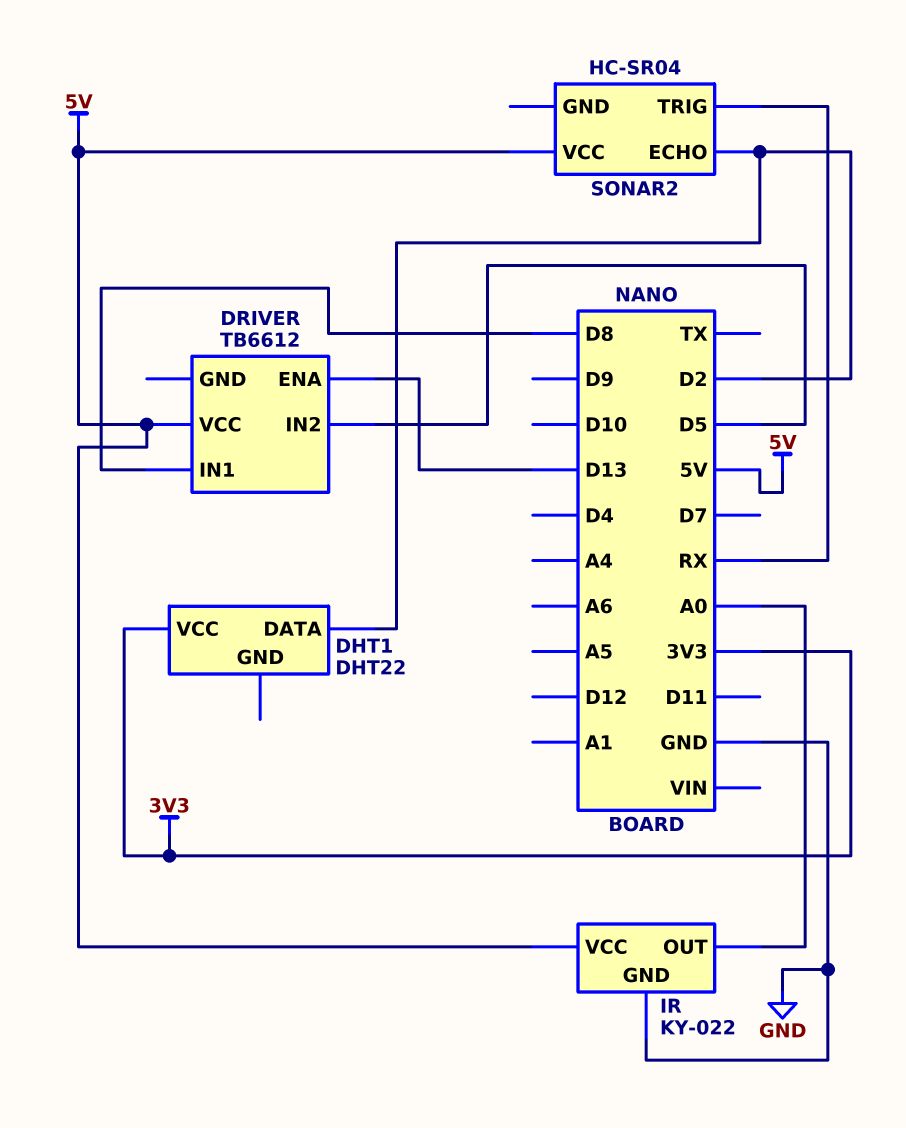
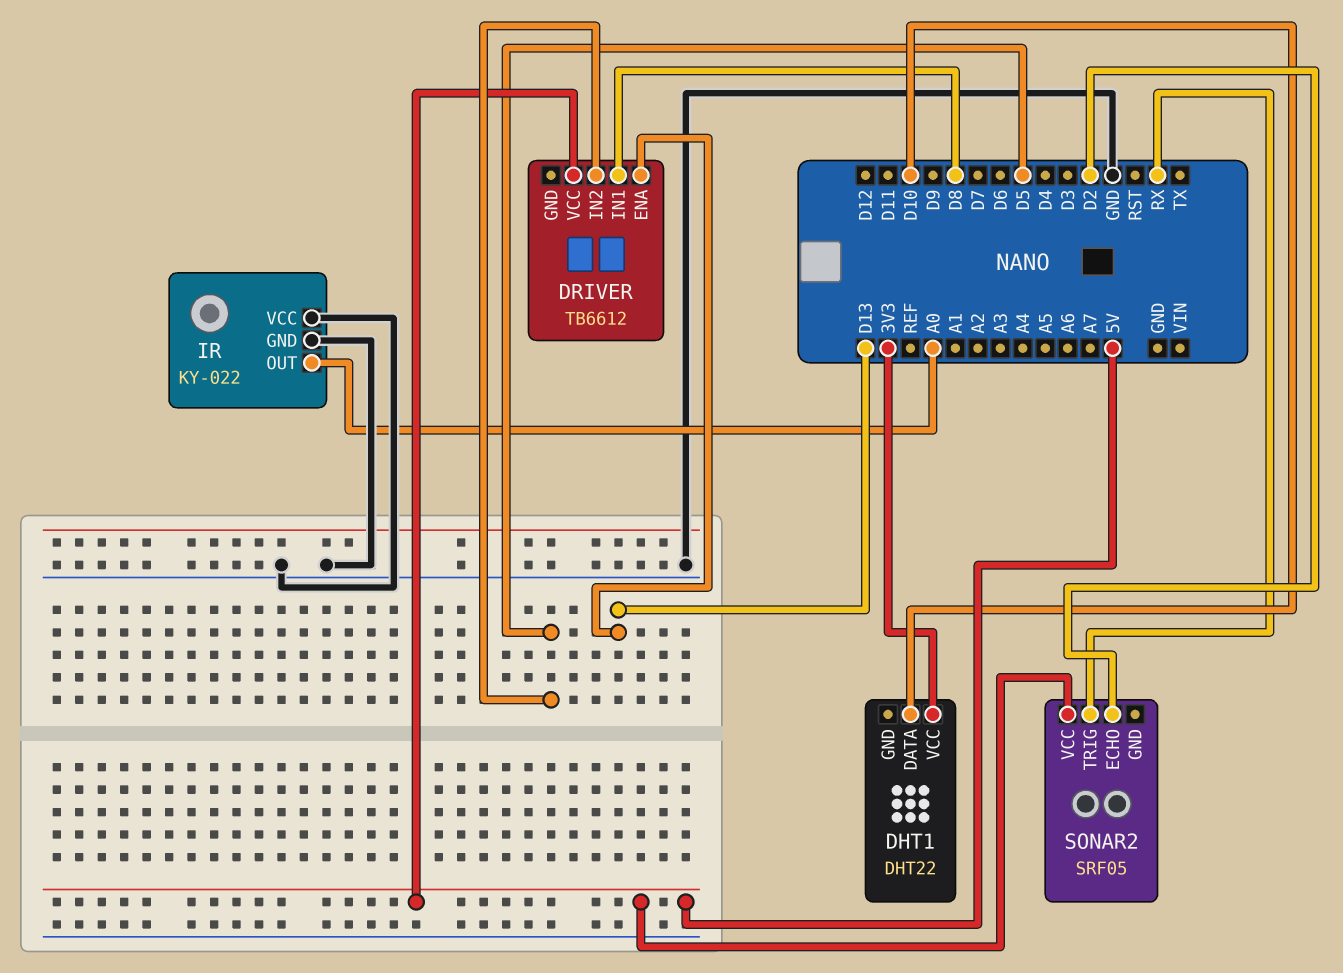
DHT1 pin DATA: D2 -> D10
IR pin VCC: 5V -> GND
SONAR2: HC-SR04 -> SRF05

